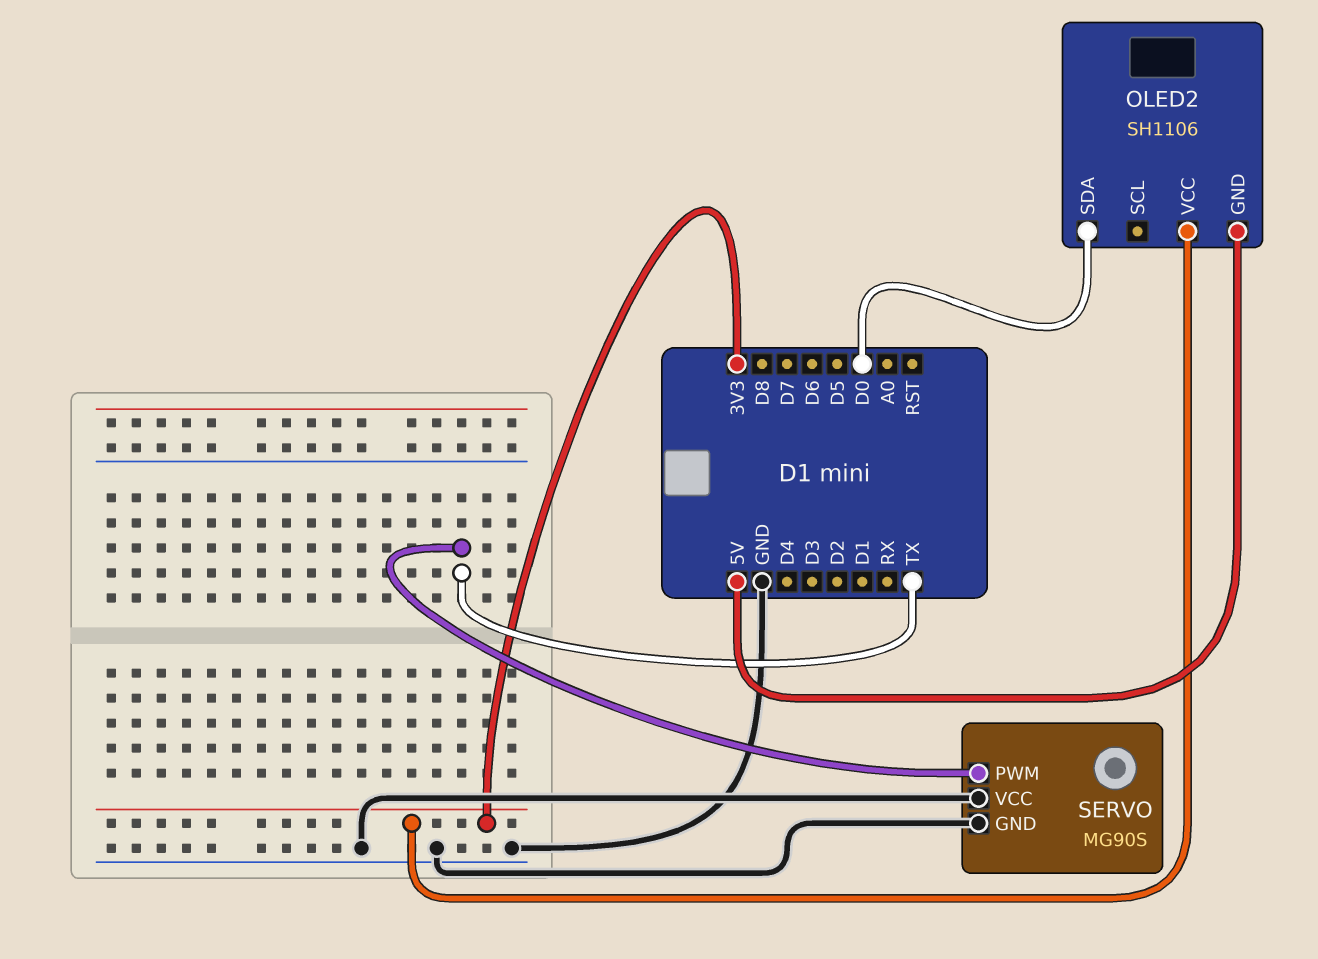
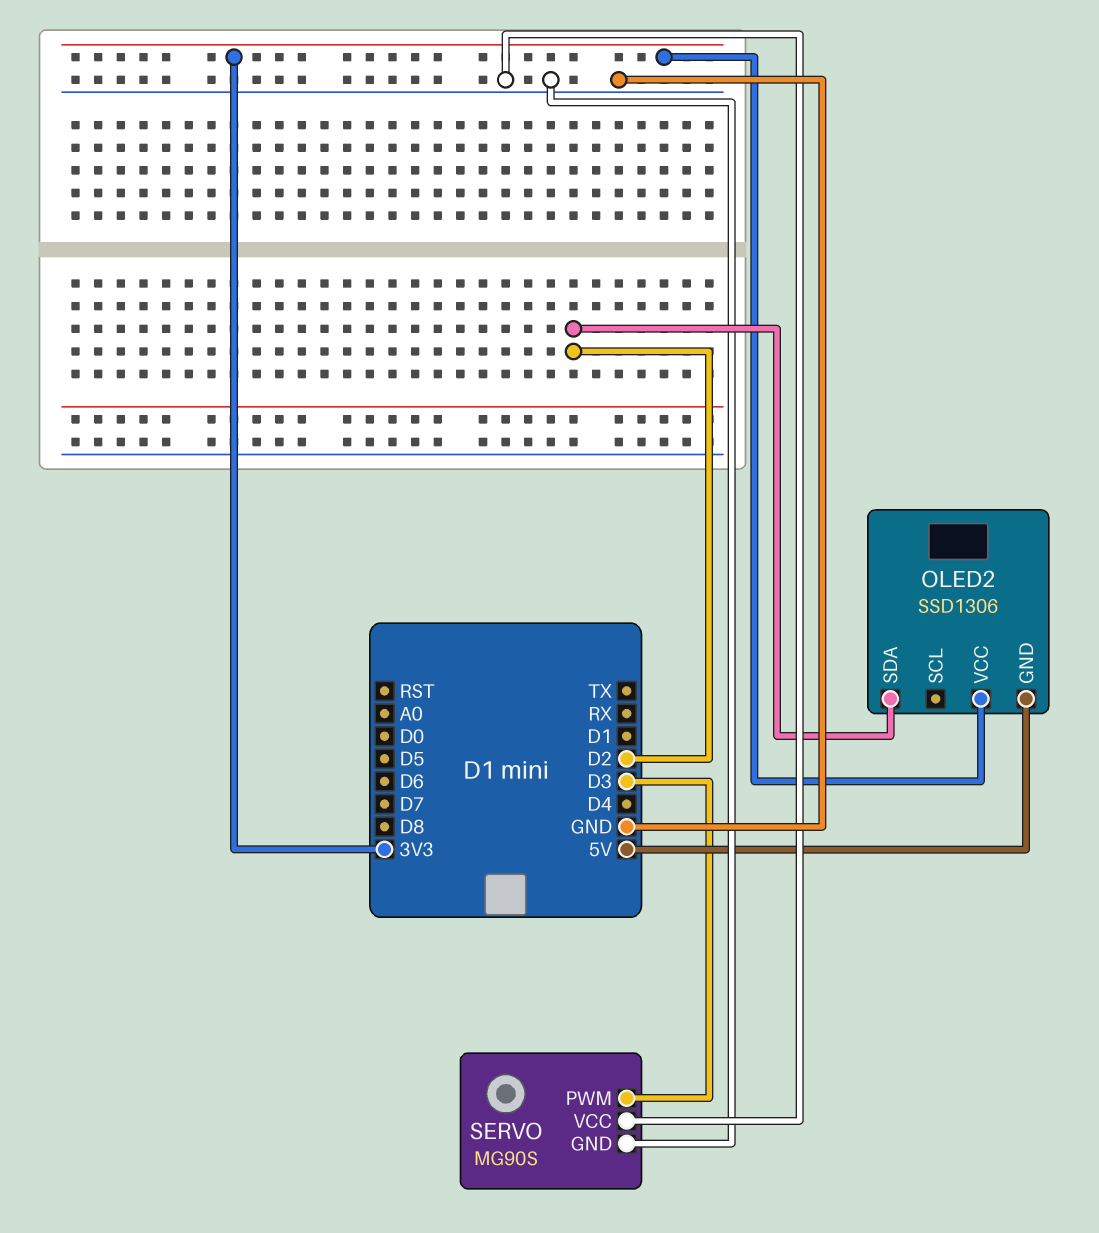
OLED2: SH1106 -> SSD1306
OLED2 pin SDA: D0 -> D2
SERVO pin PWM: TX -> D3

